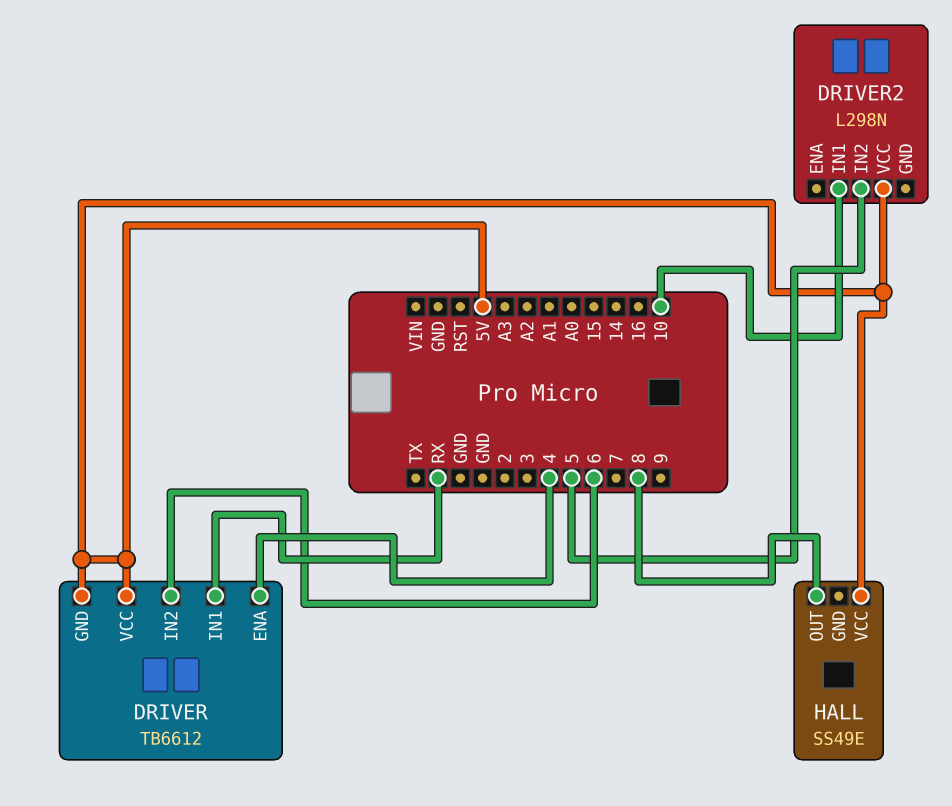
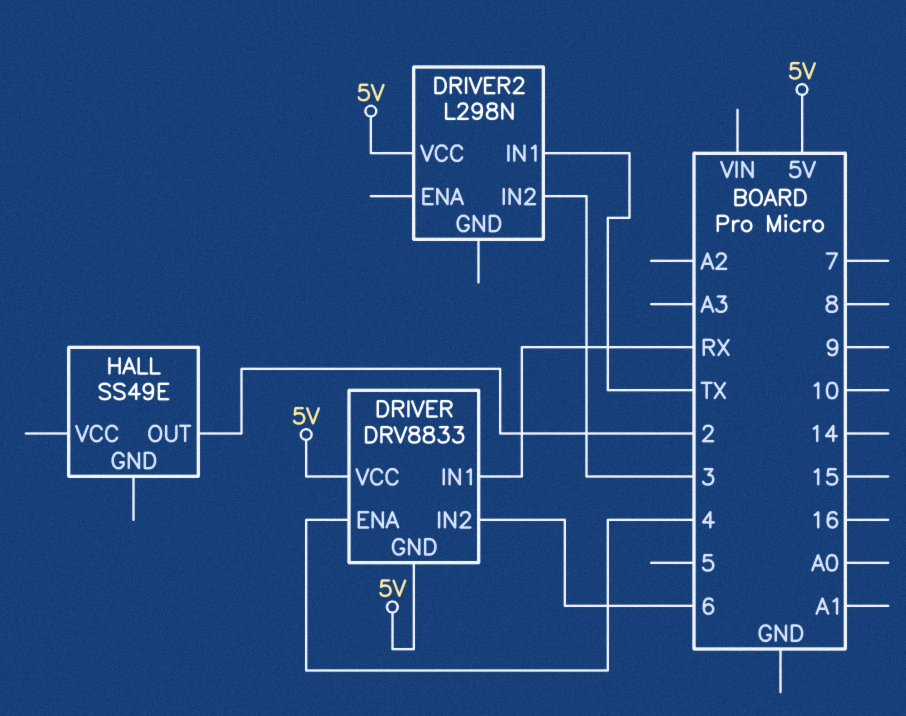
DRIVER: TB6612 -> DRV8833
DRIVER2 pin IN1: 10 -> TX
DRIVER2 pin IN2: 5 -> 3
HALL pin OUT: 8 -> 2
HALL pin VCC: 5V -> none

